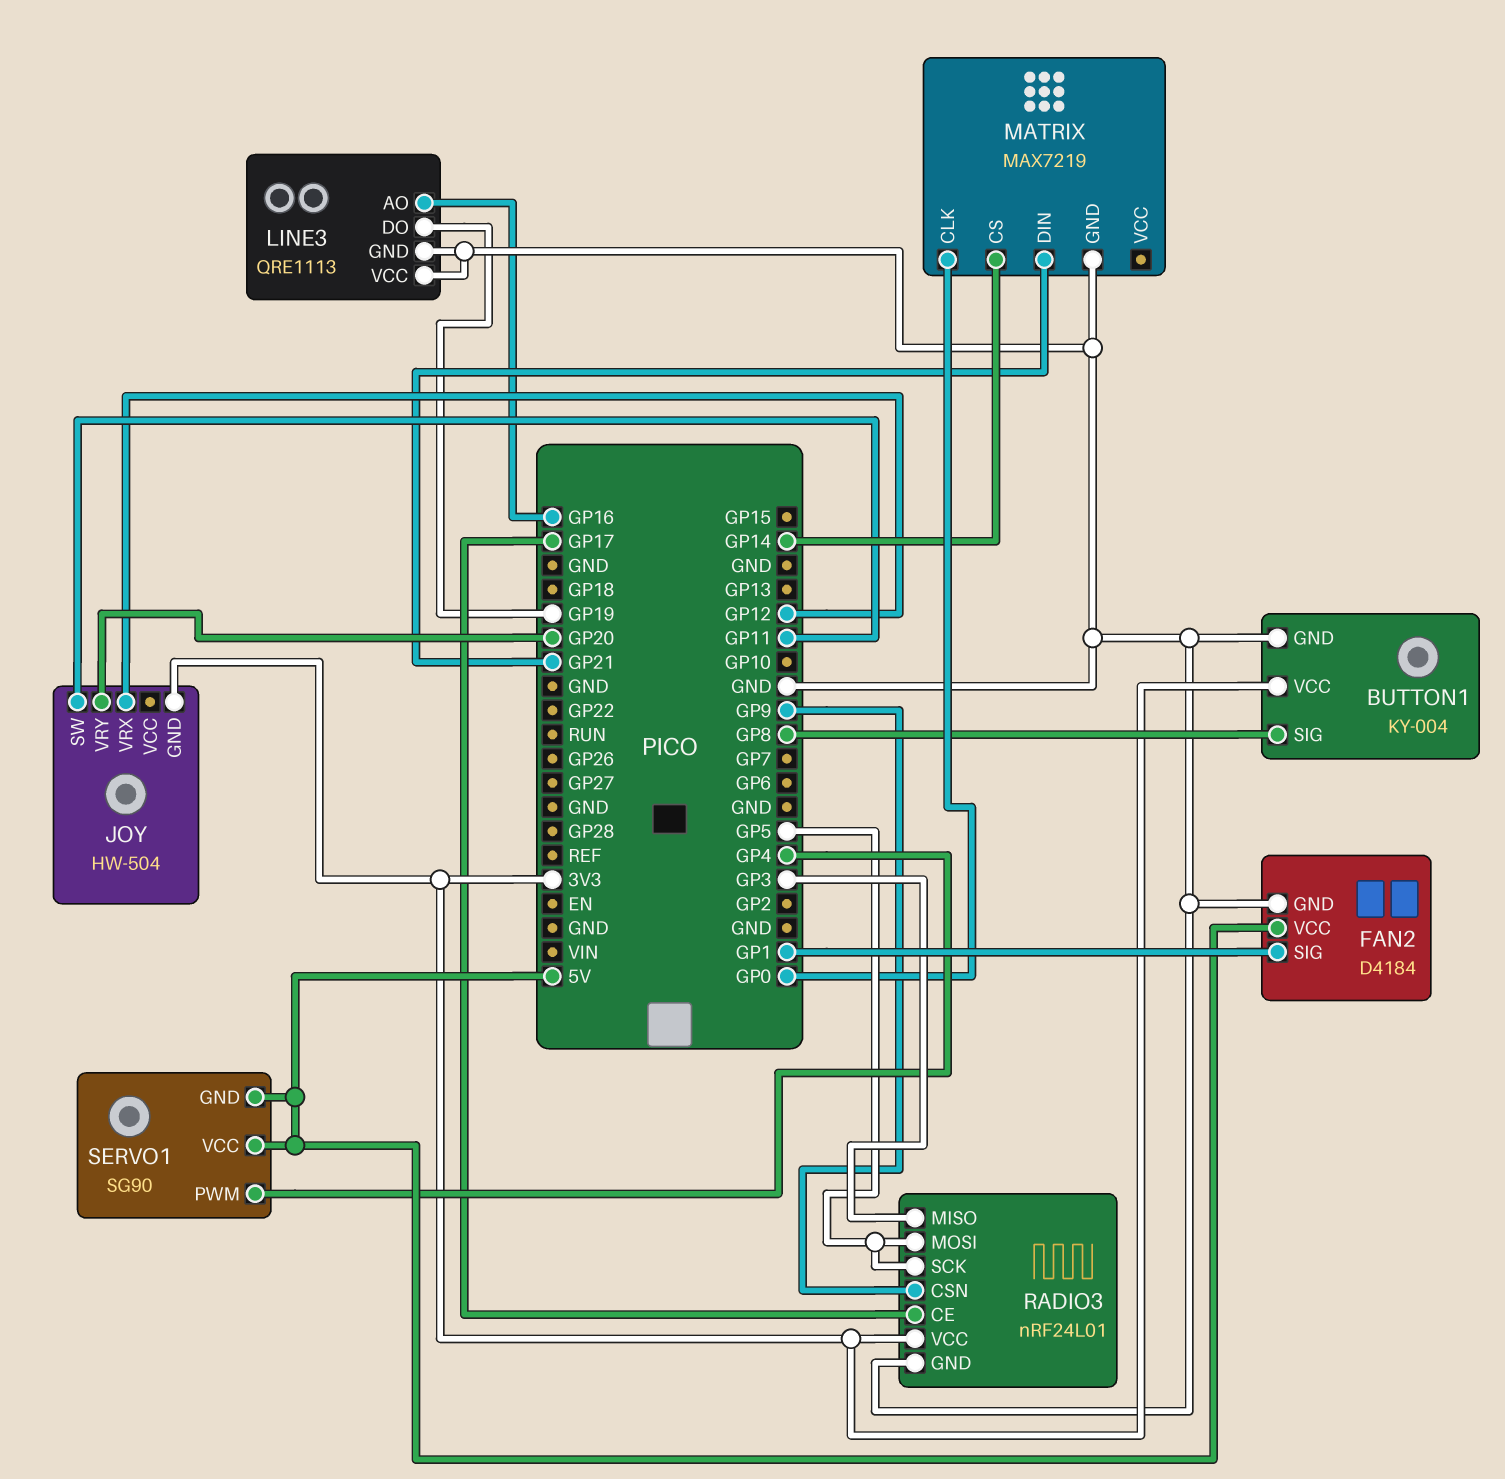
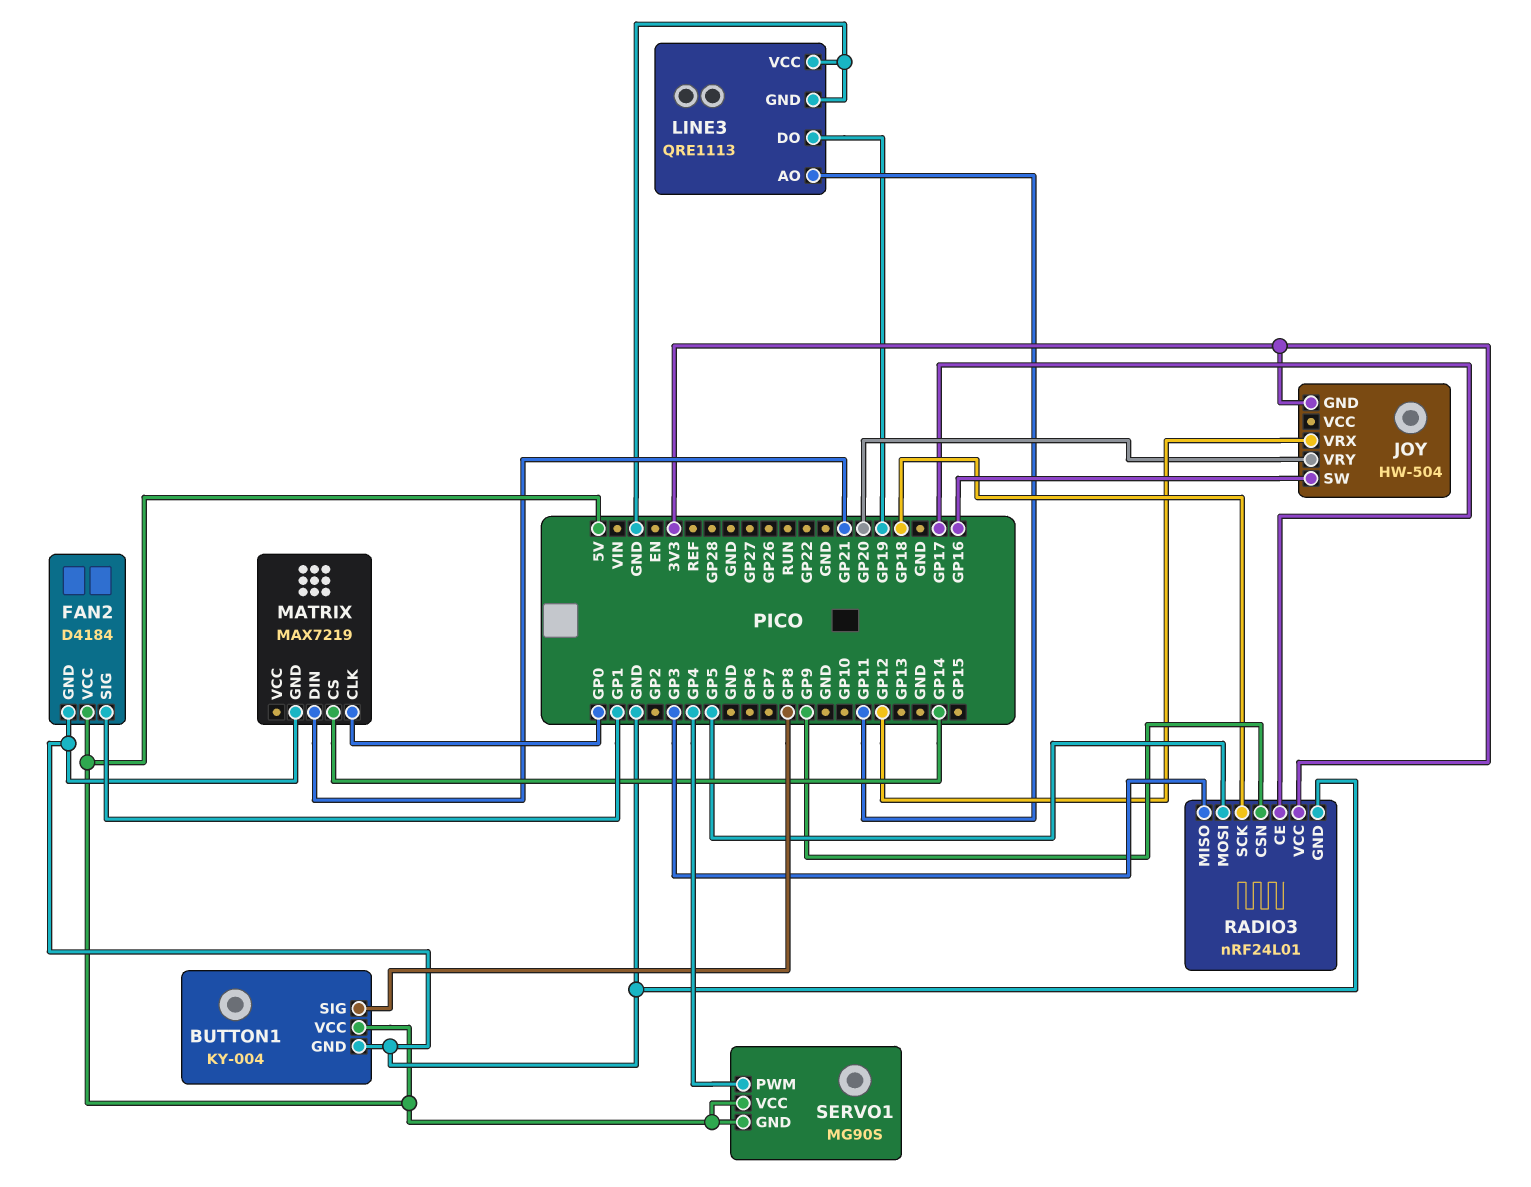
BUTTON1 pin VCC: 3V3 -> 5V
JOY pin SW: GP11 -> GP16
LINE3 pin AO: GP16 -> GP11
RADIO3 pin SCK: GP5 -> GP18
SERVO1: SG90 -> MG90S

